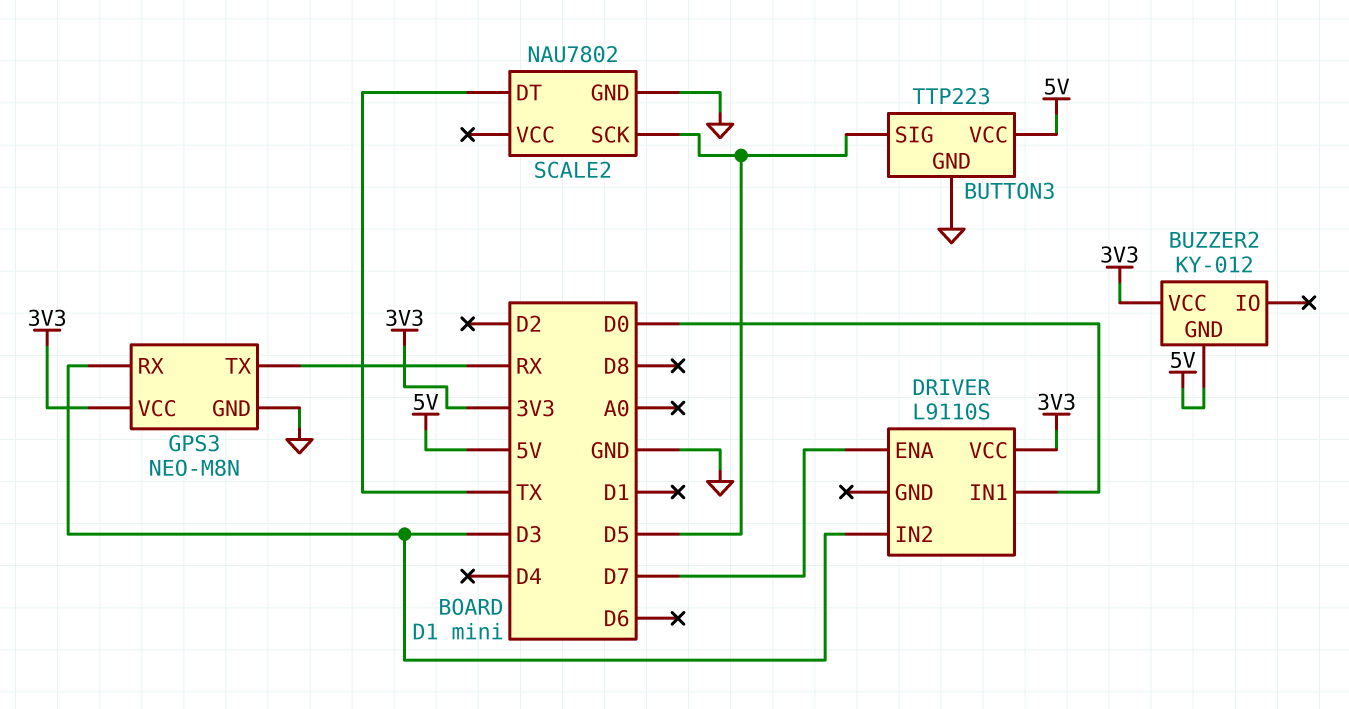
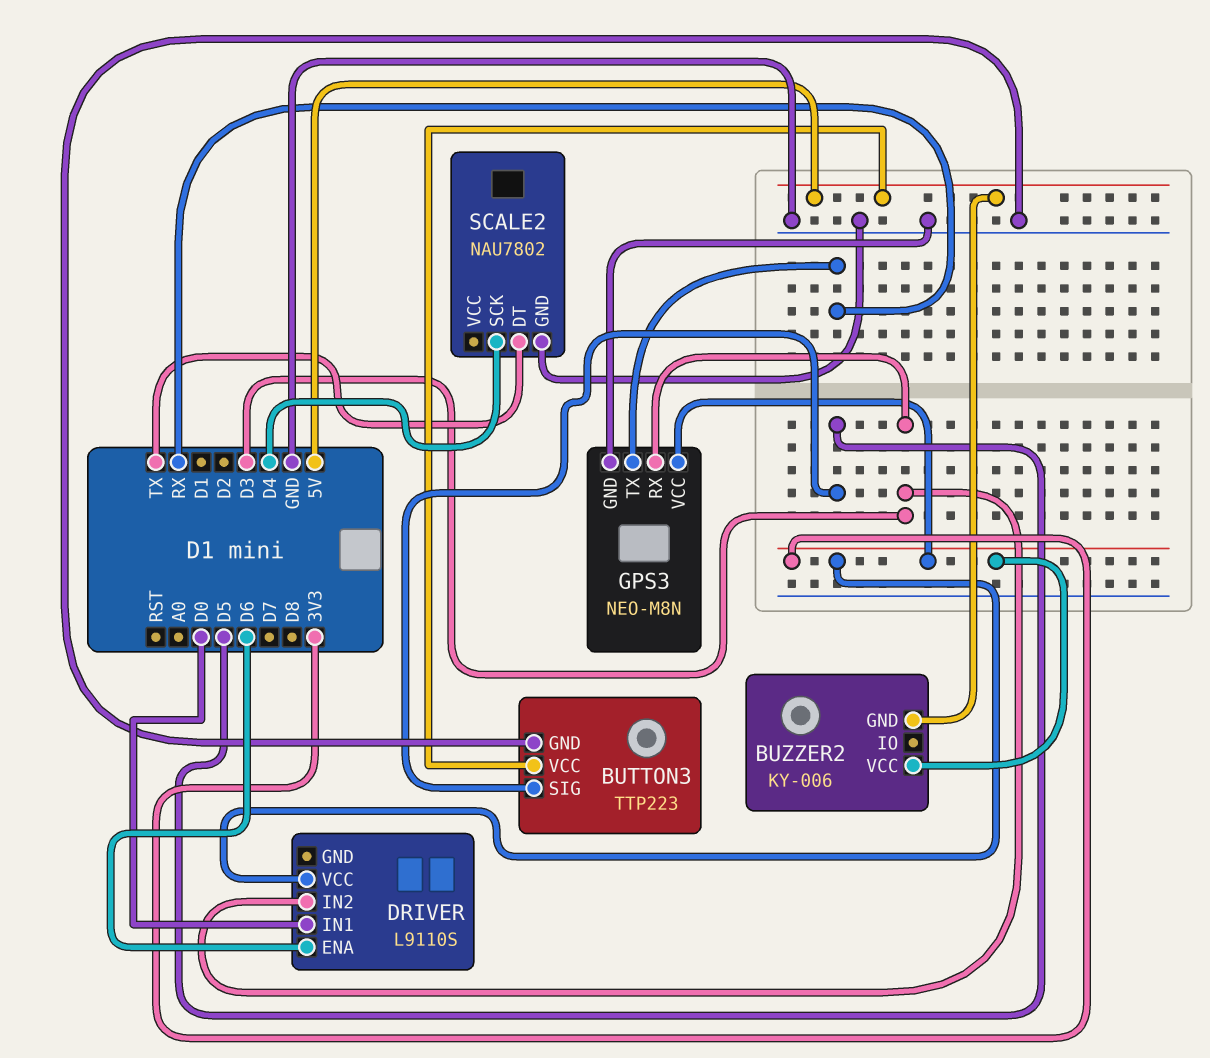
BUZZER2: KY-012 -> KY-006
DRIVER pin ENA: D7 -> D6
SCALE2 pin SCK: D5 -> D4

